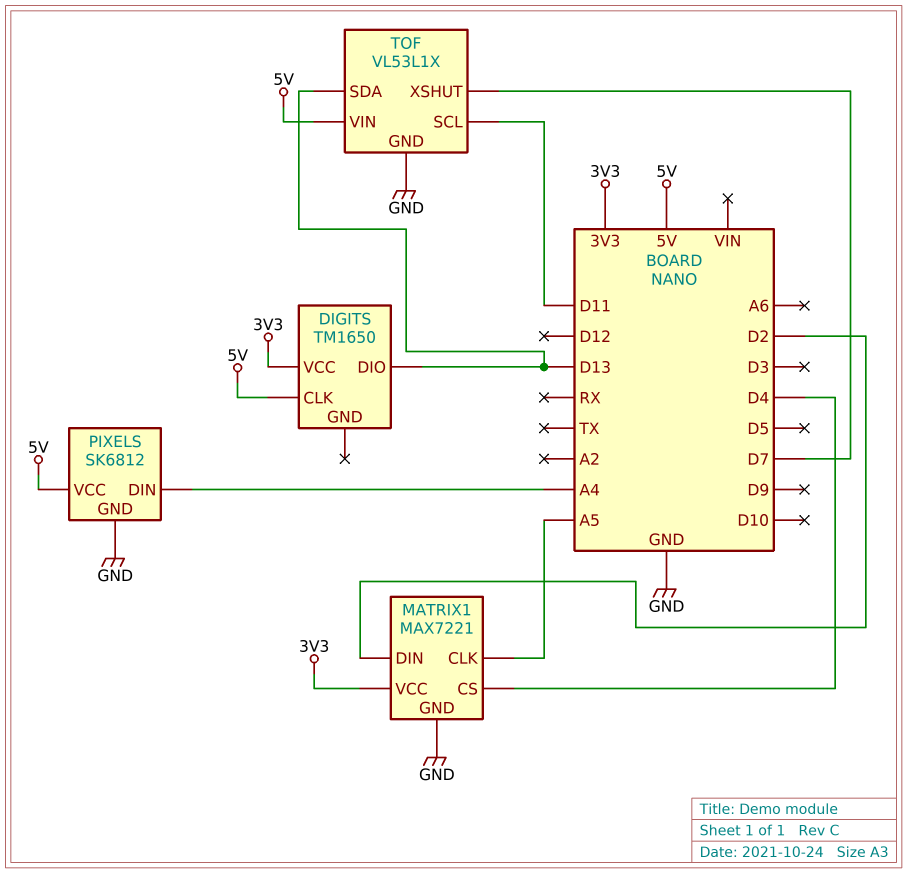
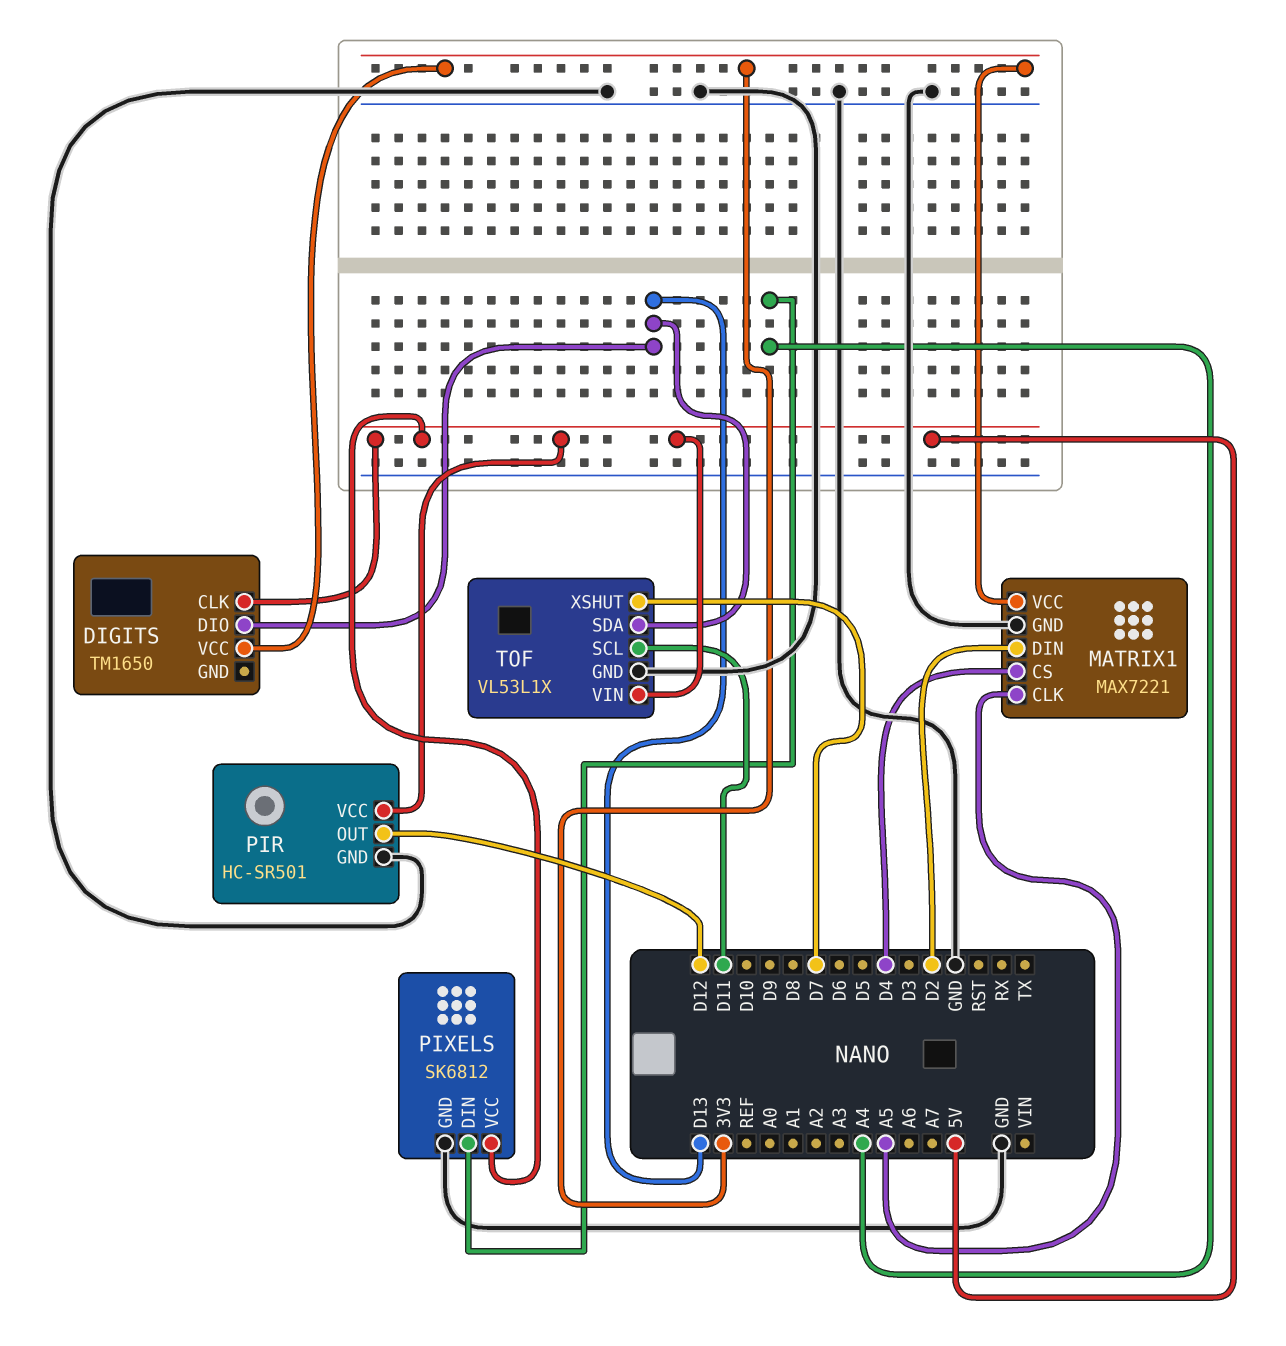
PIR: none -> HC-SR501
PIR pin GND: none -> GND
PIR pin OUT: none -> D12
PIR pin VCC: none -> 5V

